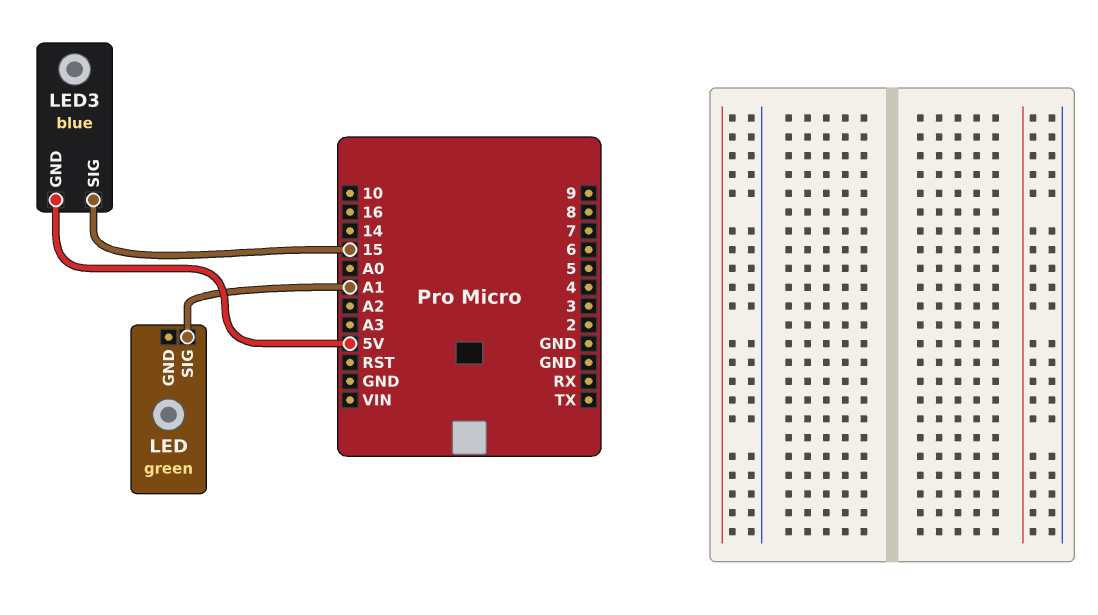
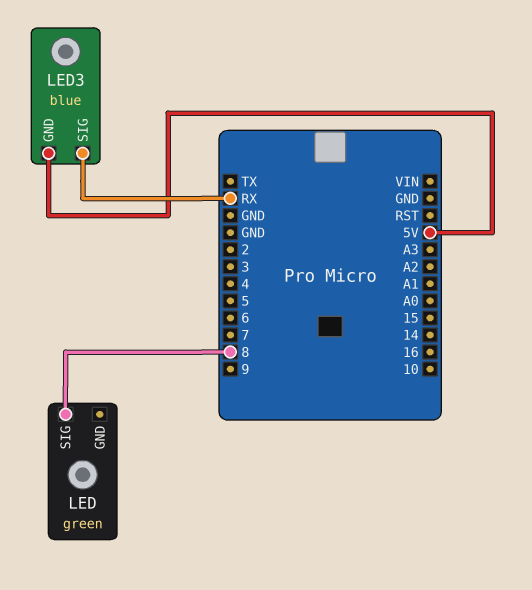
LED pin SIG: A1 -> 8
LED3 pin SIG: 15 -> RX

